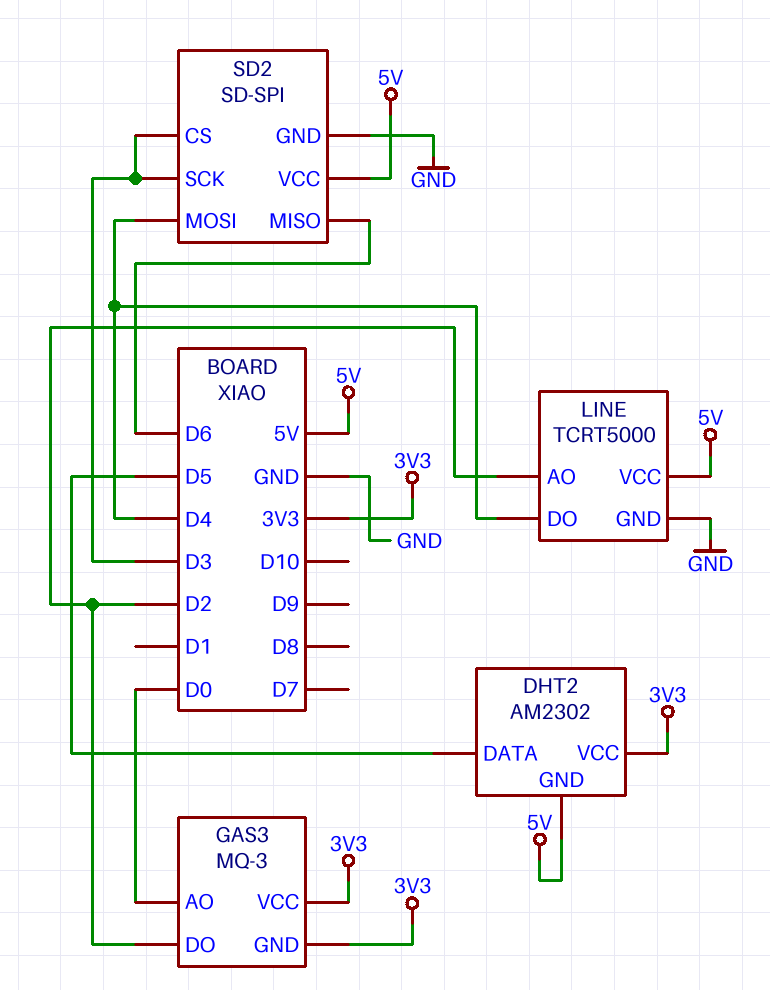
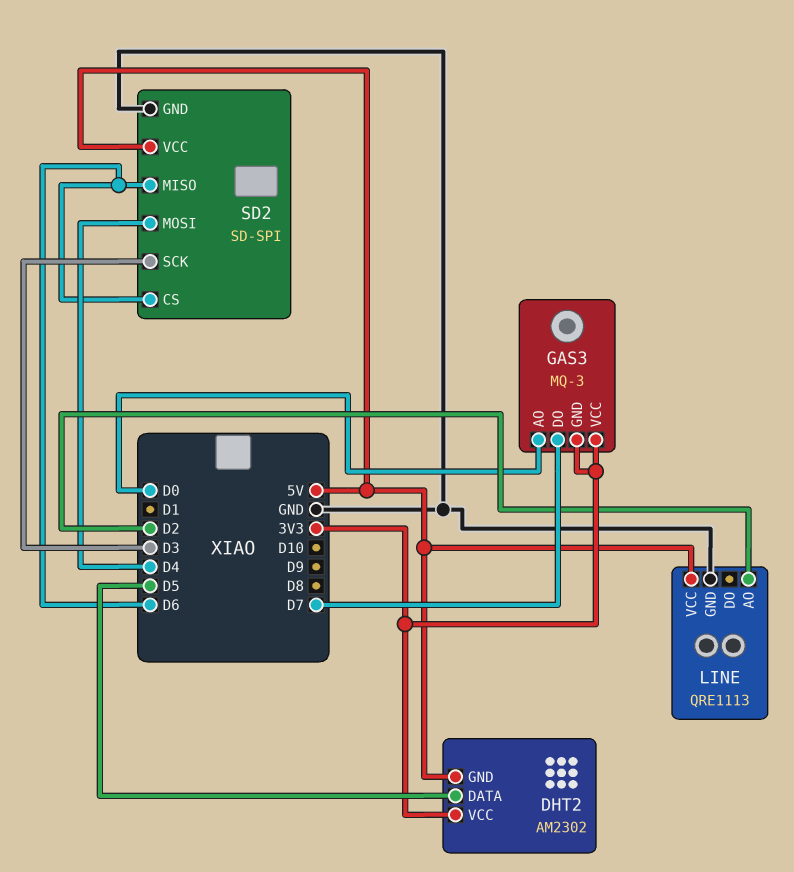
GAS3 pin DO: D2 -> D7
LINE: TCRT5000 -> QRE1113
LINE pin DO: D4 -> none
SD2 pin CS: D3 -> D6

